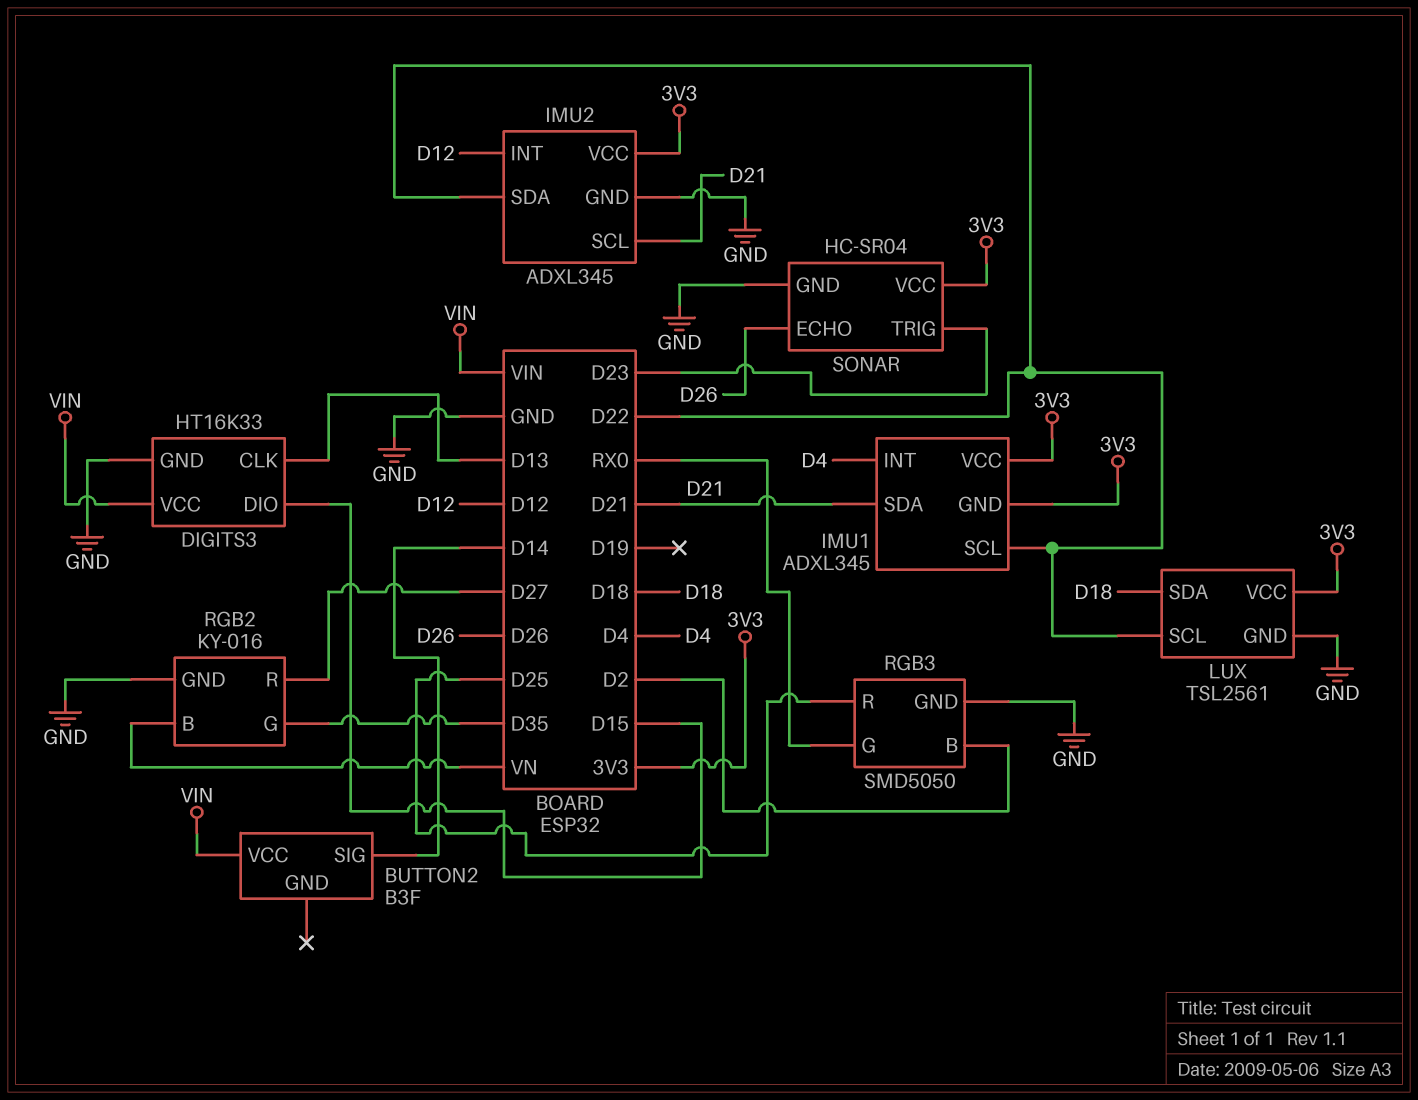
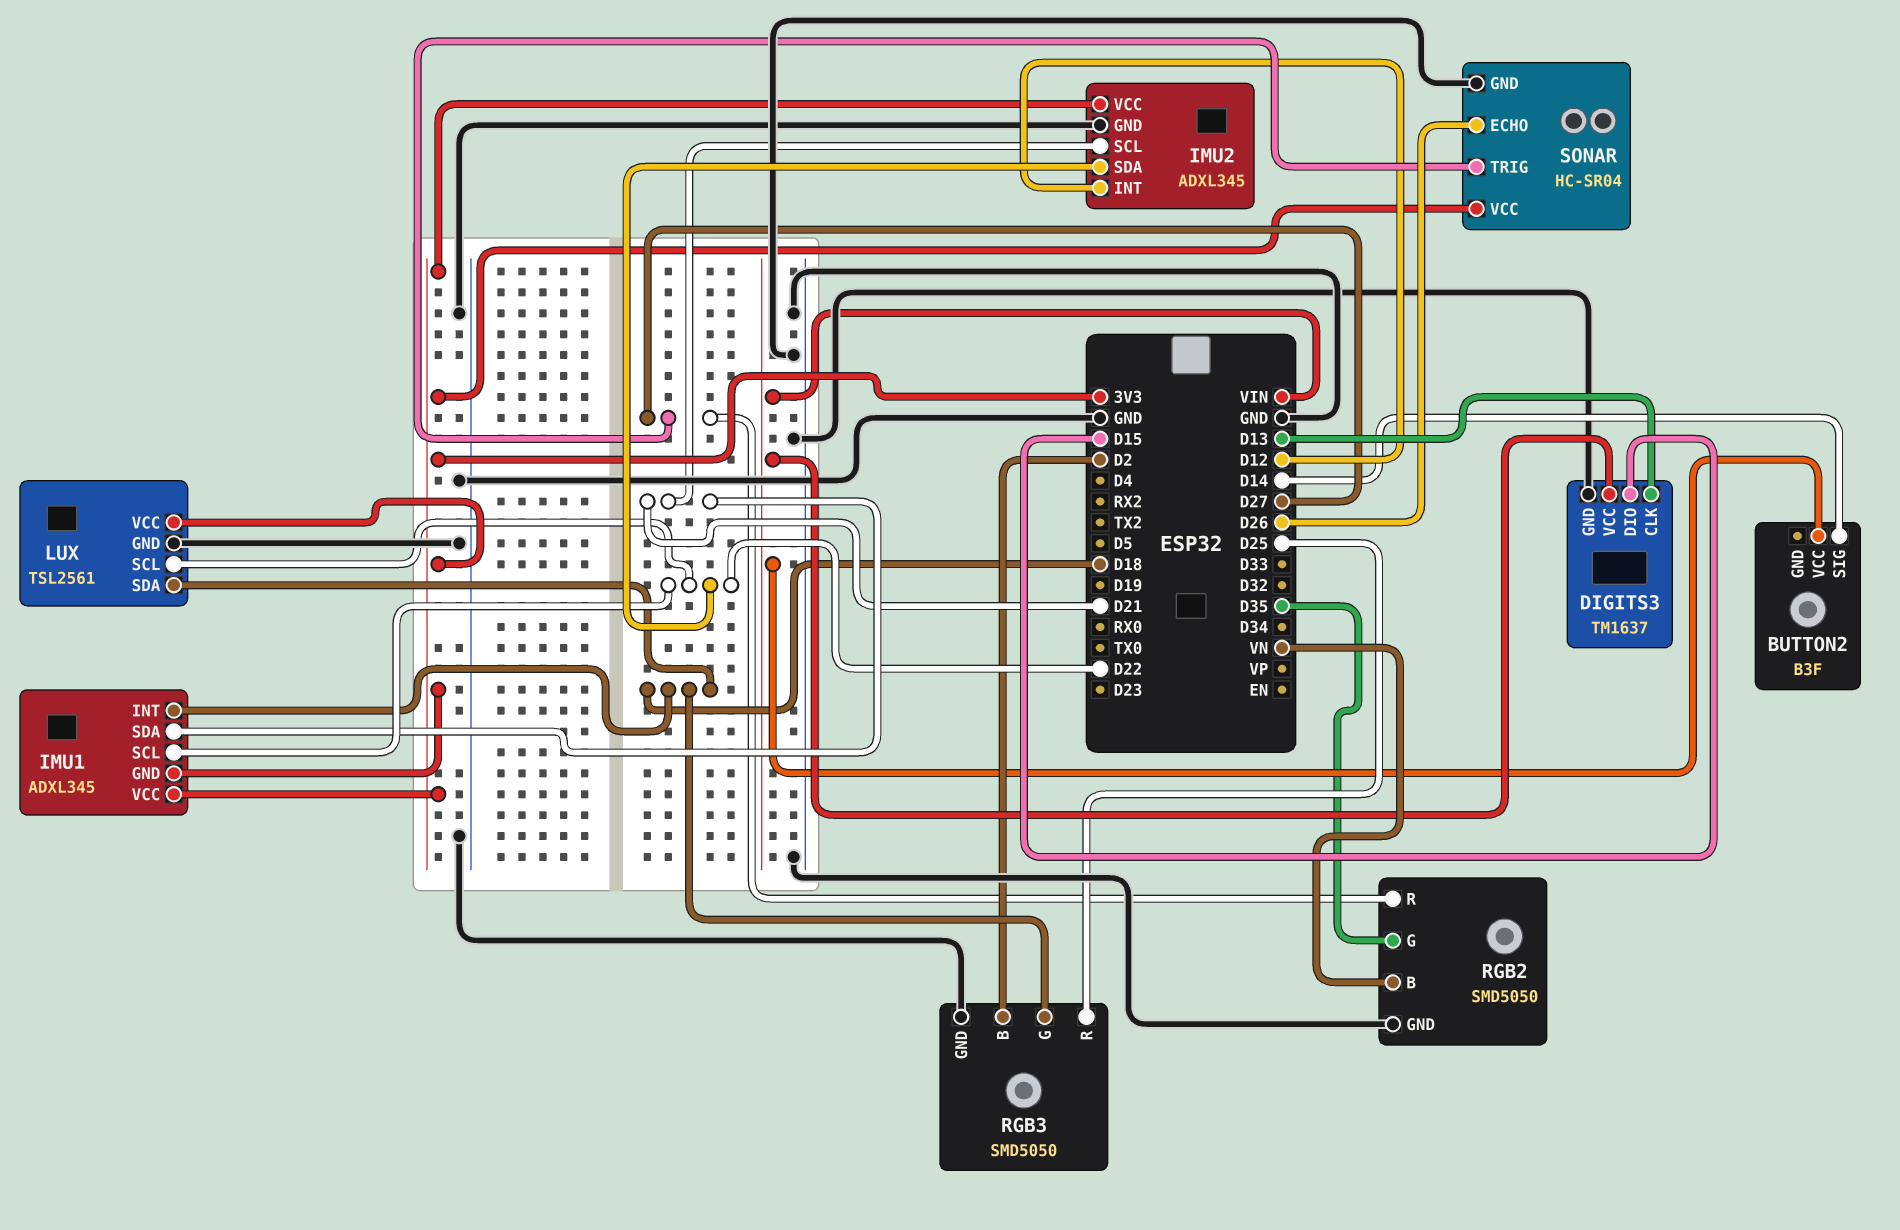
DIGITS3: HT16K33 -> TM1637
IMU1 pin INT: D4 -> D18
RGB2: KY-016 -> SMD5050
RGB3 pin G: RX0 -> D18
SONAR pin TRIG: D23 -> D27

